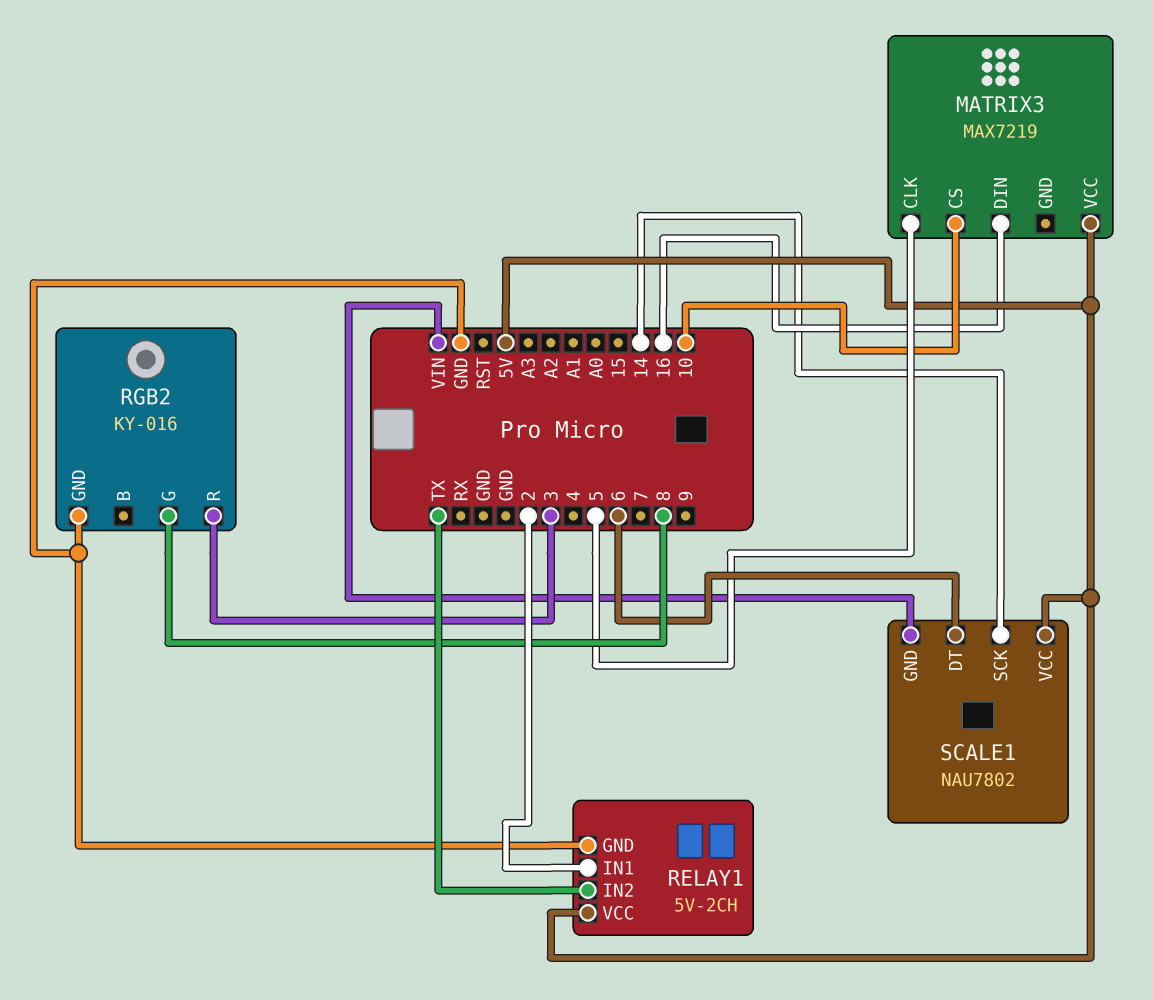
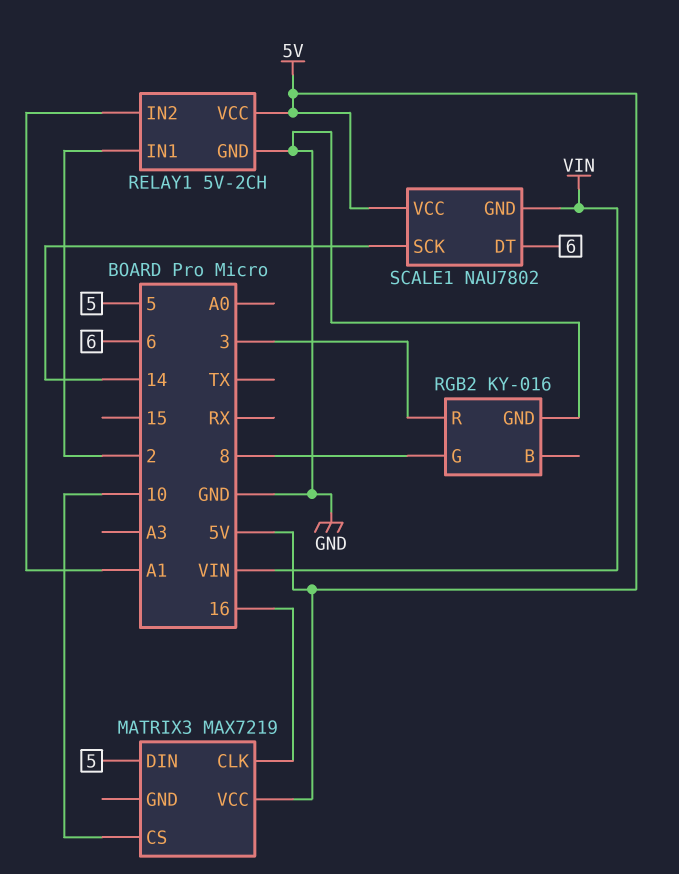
MATRIX3 pin CLK: 5 -> 16
MATRIX3 pin DIN: 16 -> 5
RELAY1 pin IN2: TX -> A1

